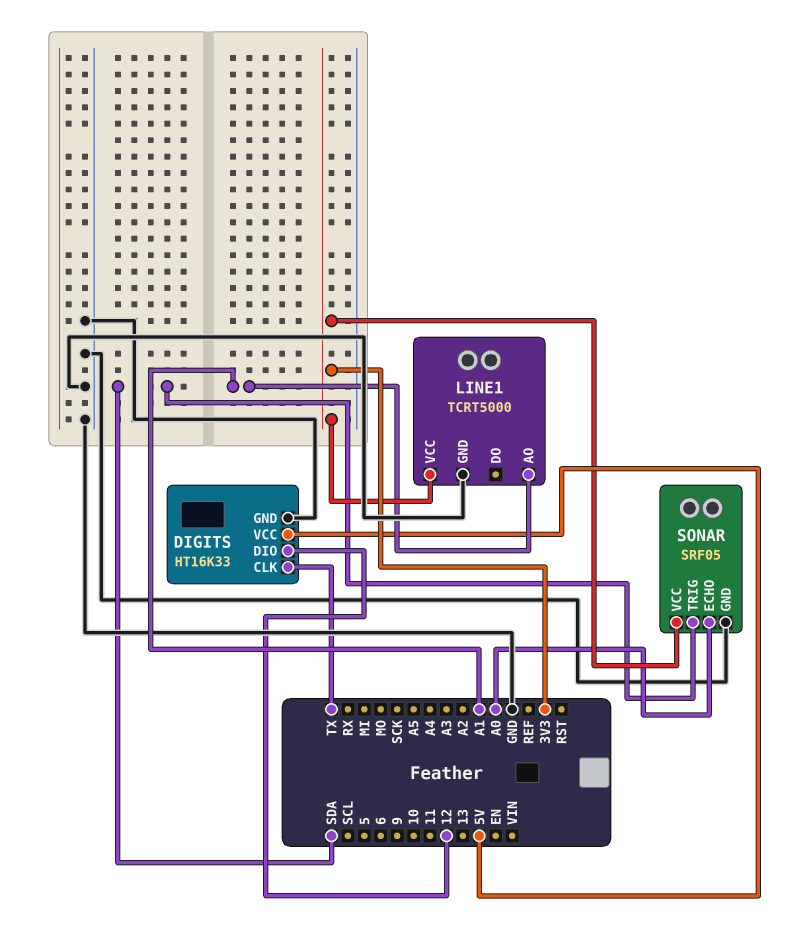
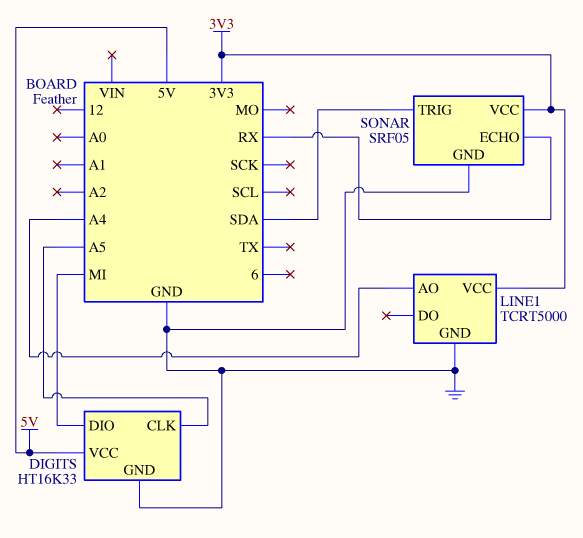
DIGITS pin CLK: TX -> A5
DIGITS pin DIO: 12 -> MI
LINE1 pin AO: A1 -> A4
SONAR pin ECHO: A0 -> RX

